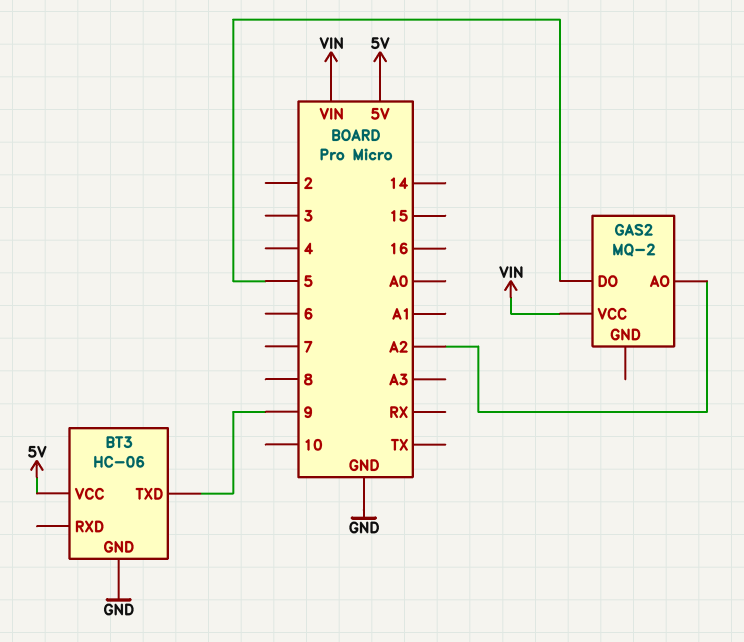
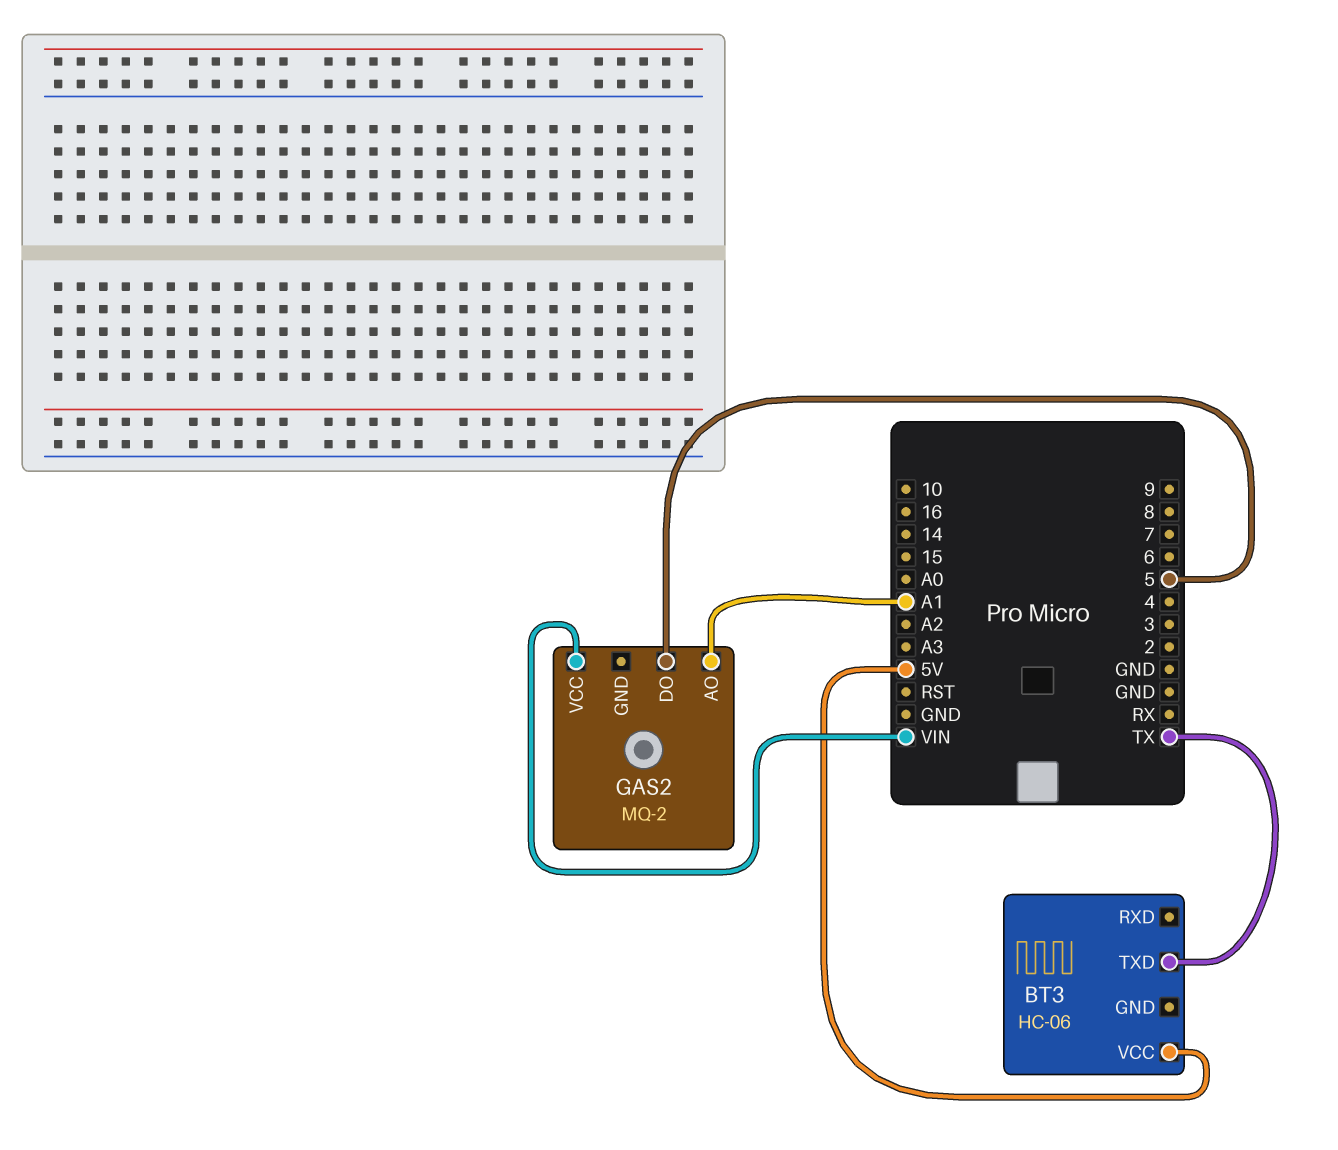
BT3 pin GND: GND -> none
BT3 pin TXD: 9 -> TX
GAS2 pin AO: A2 -> A1

